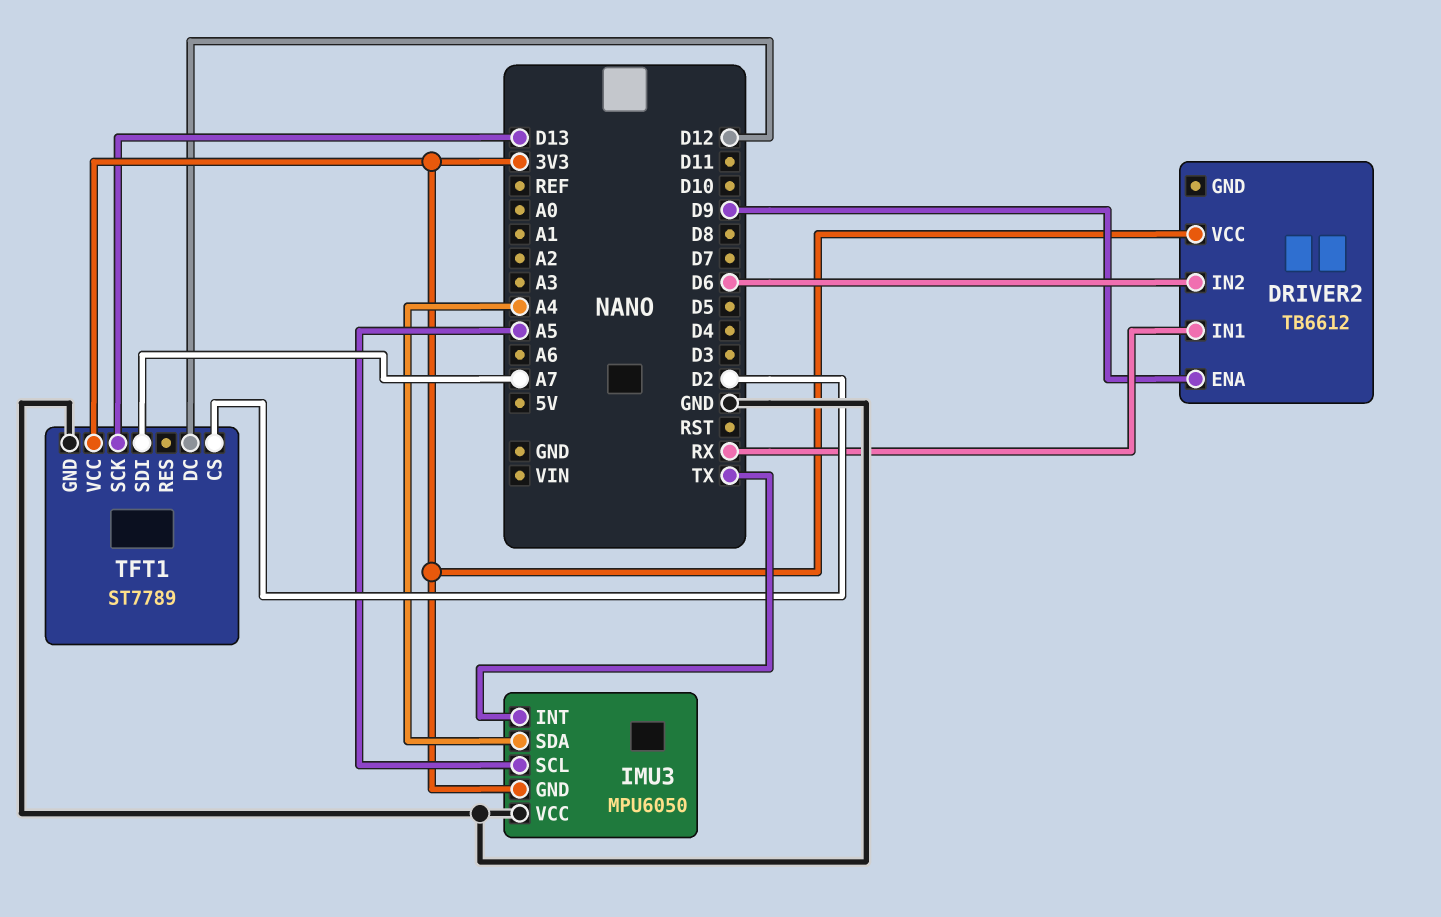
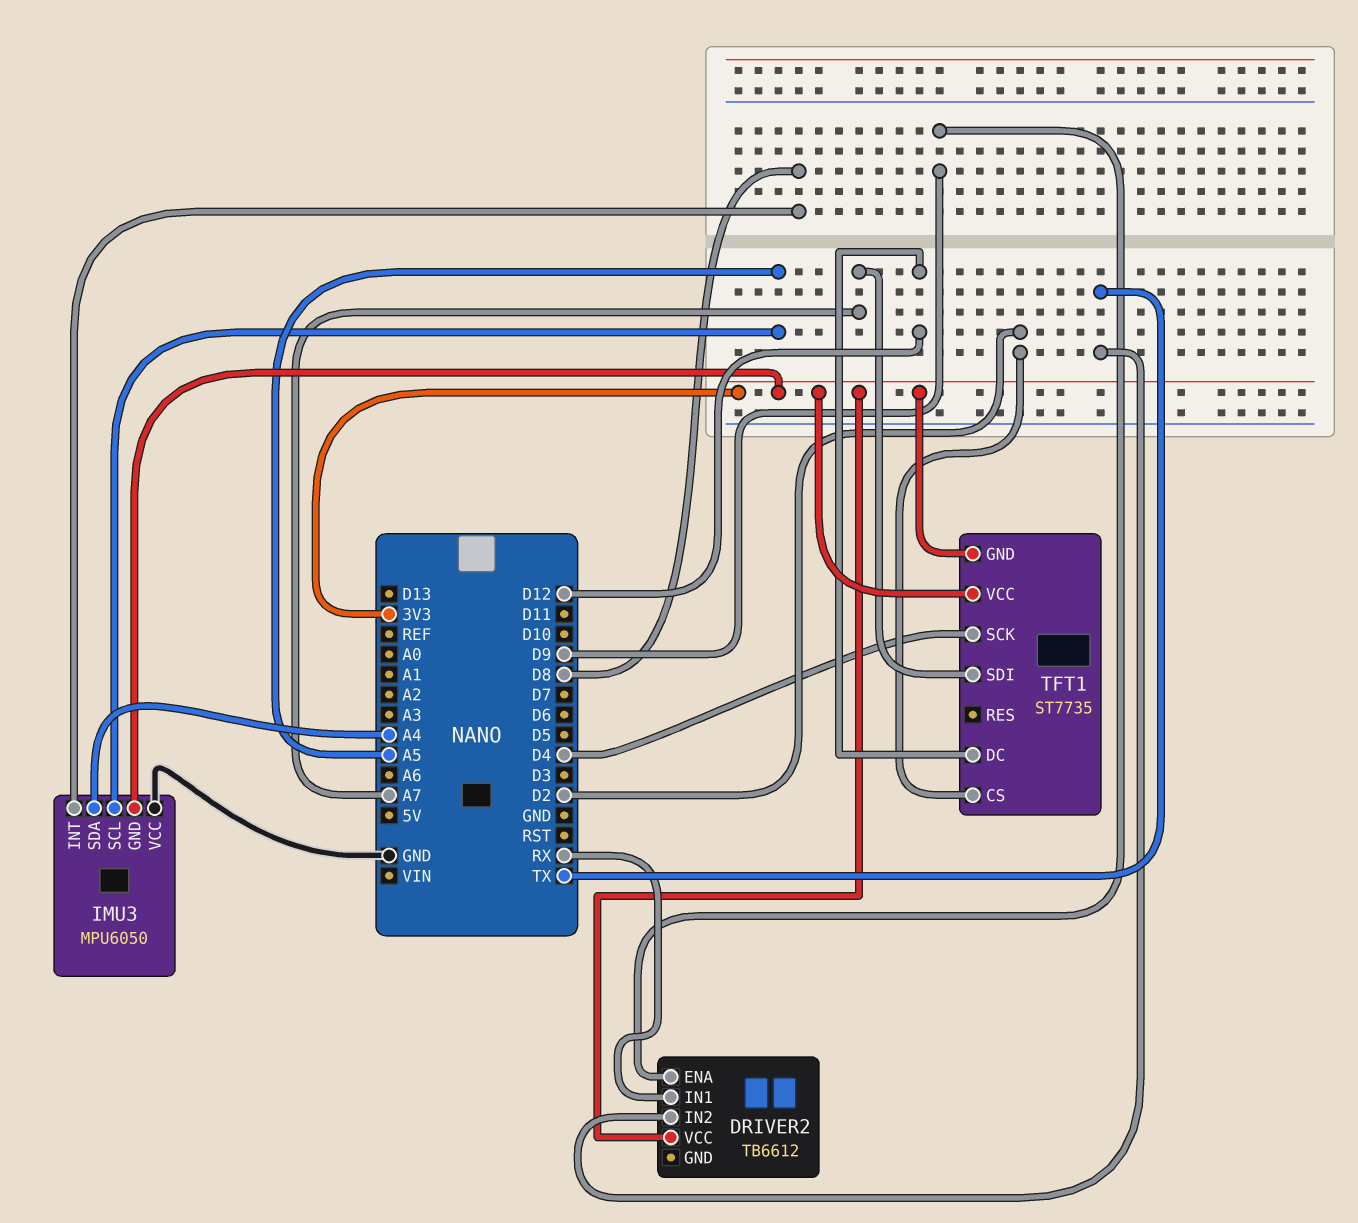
DRIVER2 pin IN2: D6 -> TX
IMU3 pin INT: TX -> D8
TFT1: ST7789 -> ST7735
TFT1 pin GND: GND -> 3V3
TFT1 pin SCK: D13 -> D4

